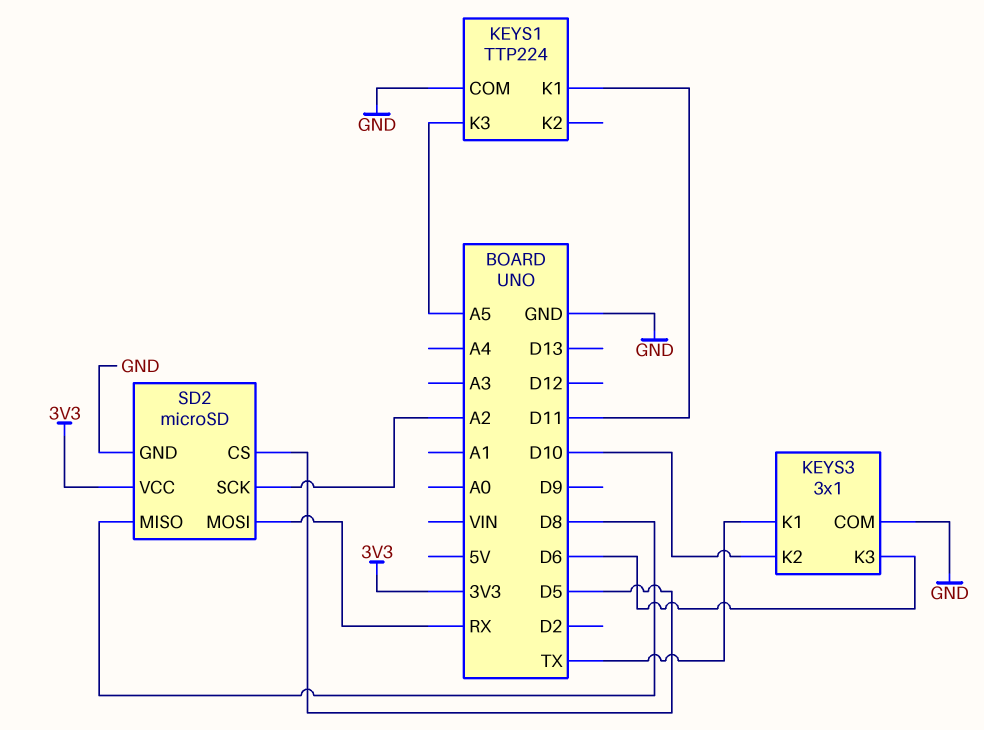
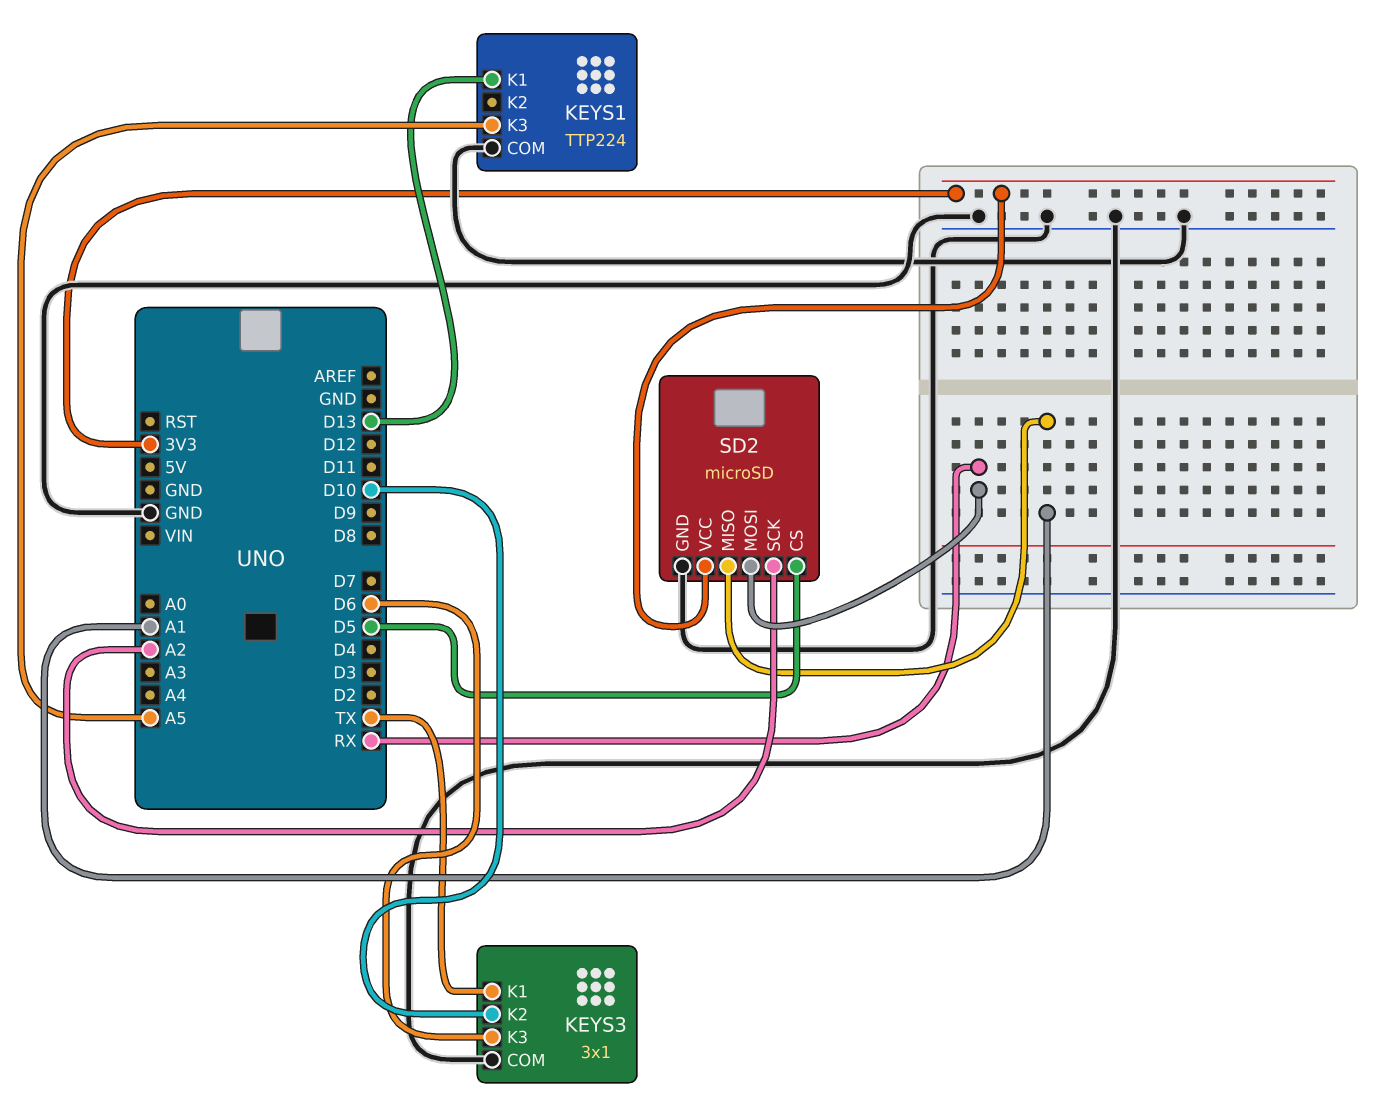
KEYS1 pin K1: D11 -> D13
SD2 pin MISO: D8 -> A1

